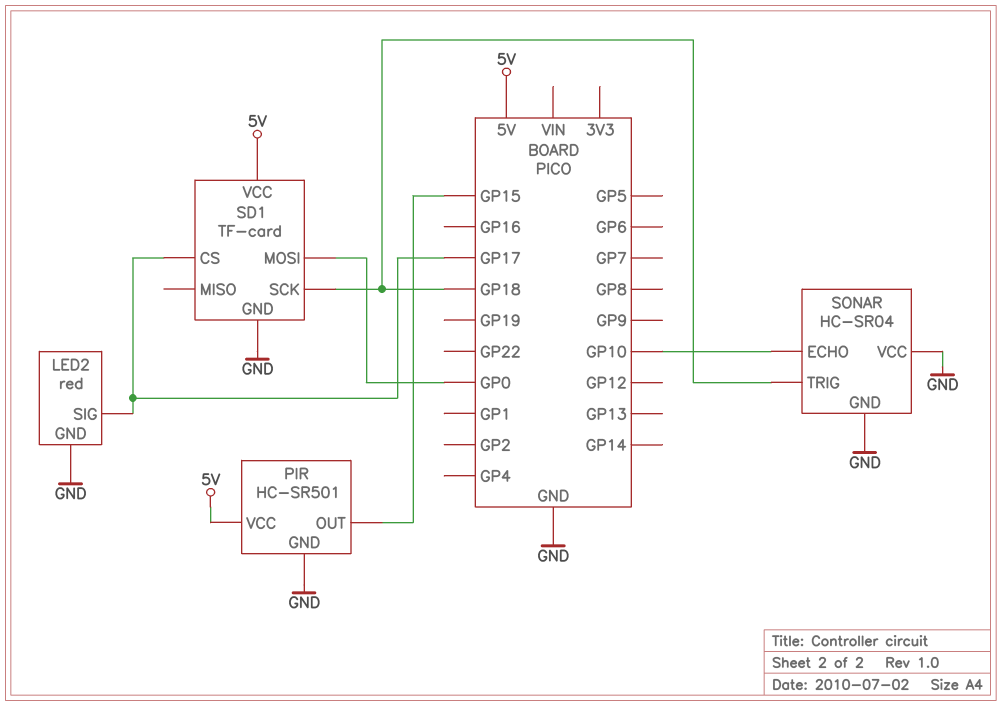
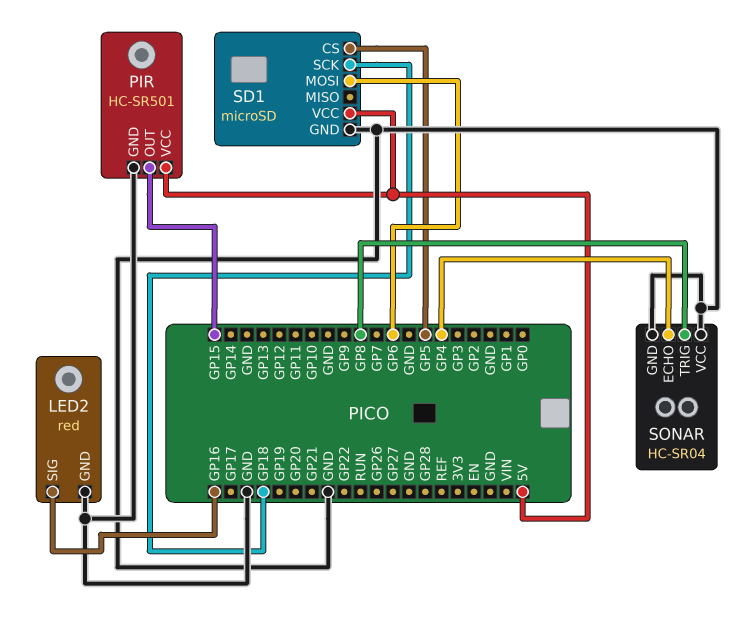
LED2 pin SIG: GP17 -> GP16
SD1: TF-card -> microSD
SD1 pin CS: GP17 -> GP5
SD1 pin MOSI: GP0 -> GP6
SONAR pin ECHO: GP10 -> GP4
SONAR pin TRIG: GP18 -> GP8

